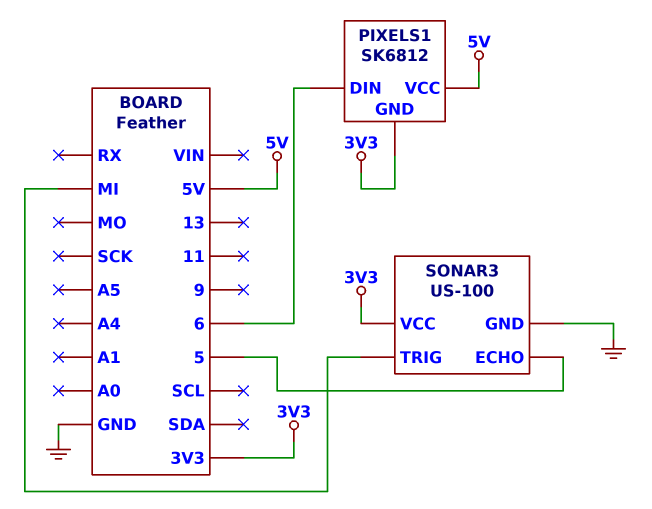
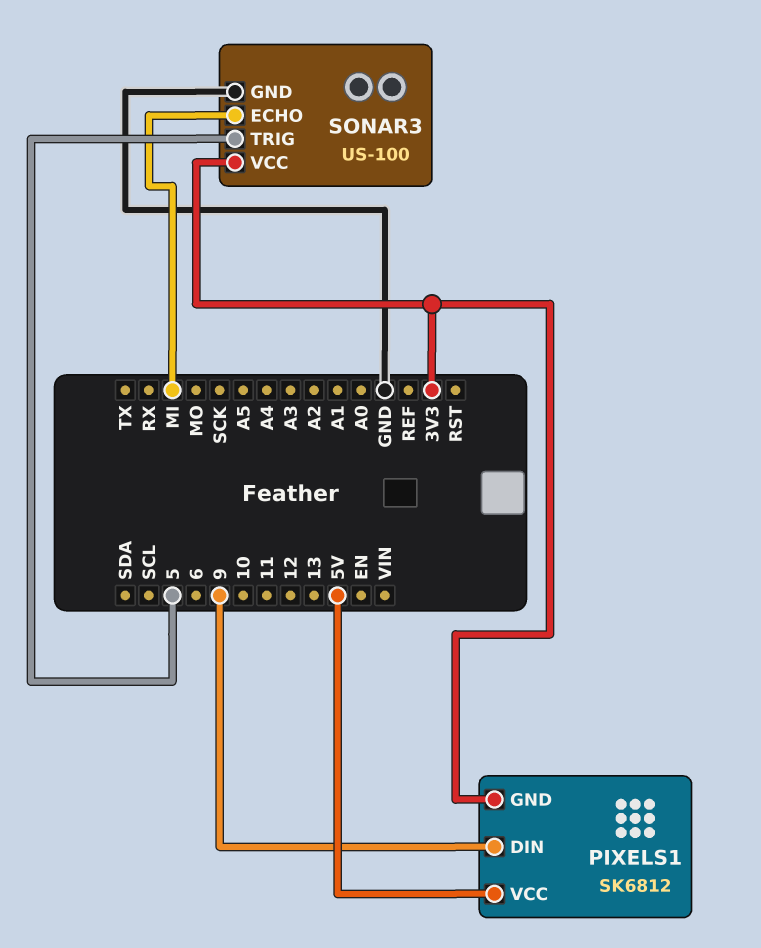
PIXELS1 pin DIN: 6 -> 9
SONAR3 pin ECHO: 5 -> MI
SONAR3 pin TRIG: MI -> 5

